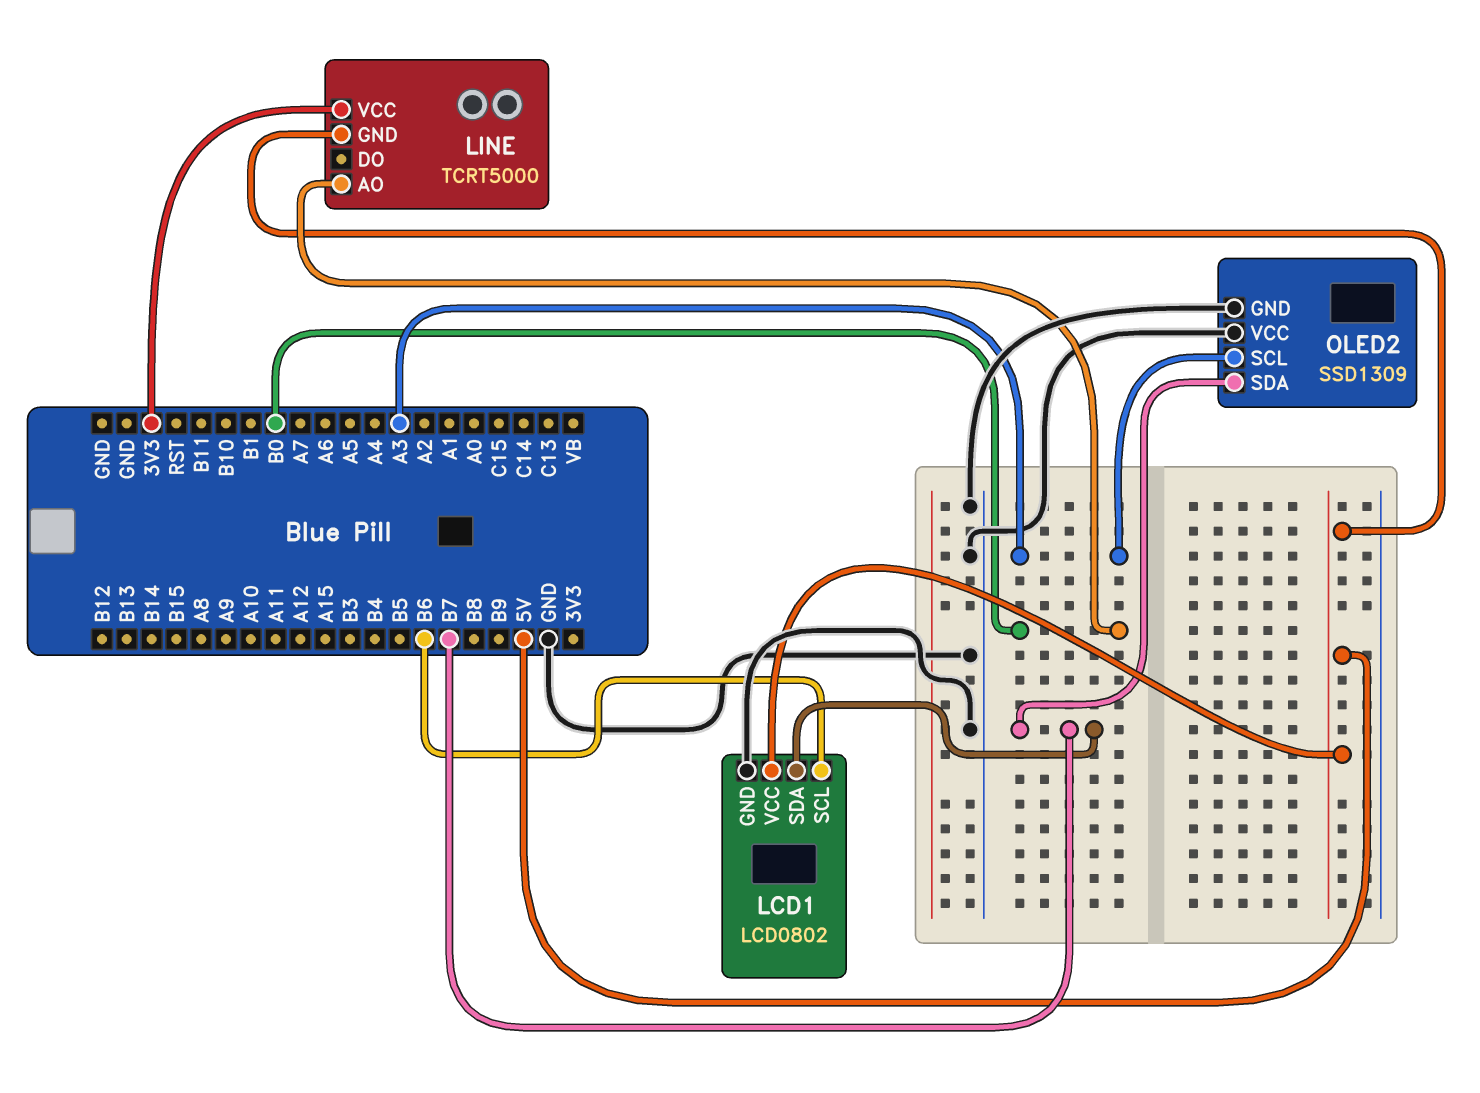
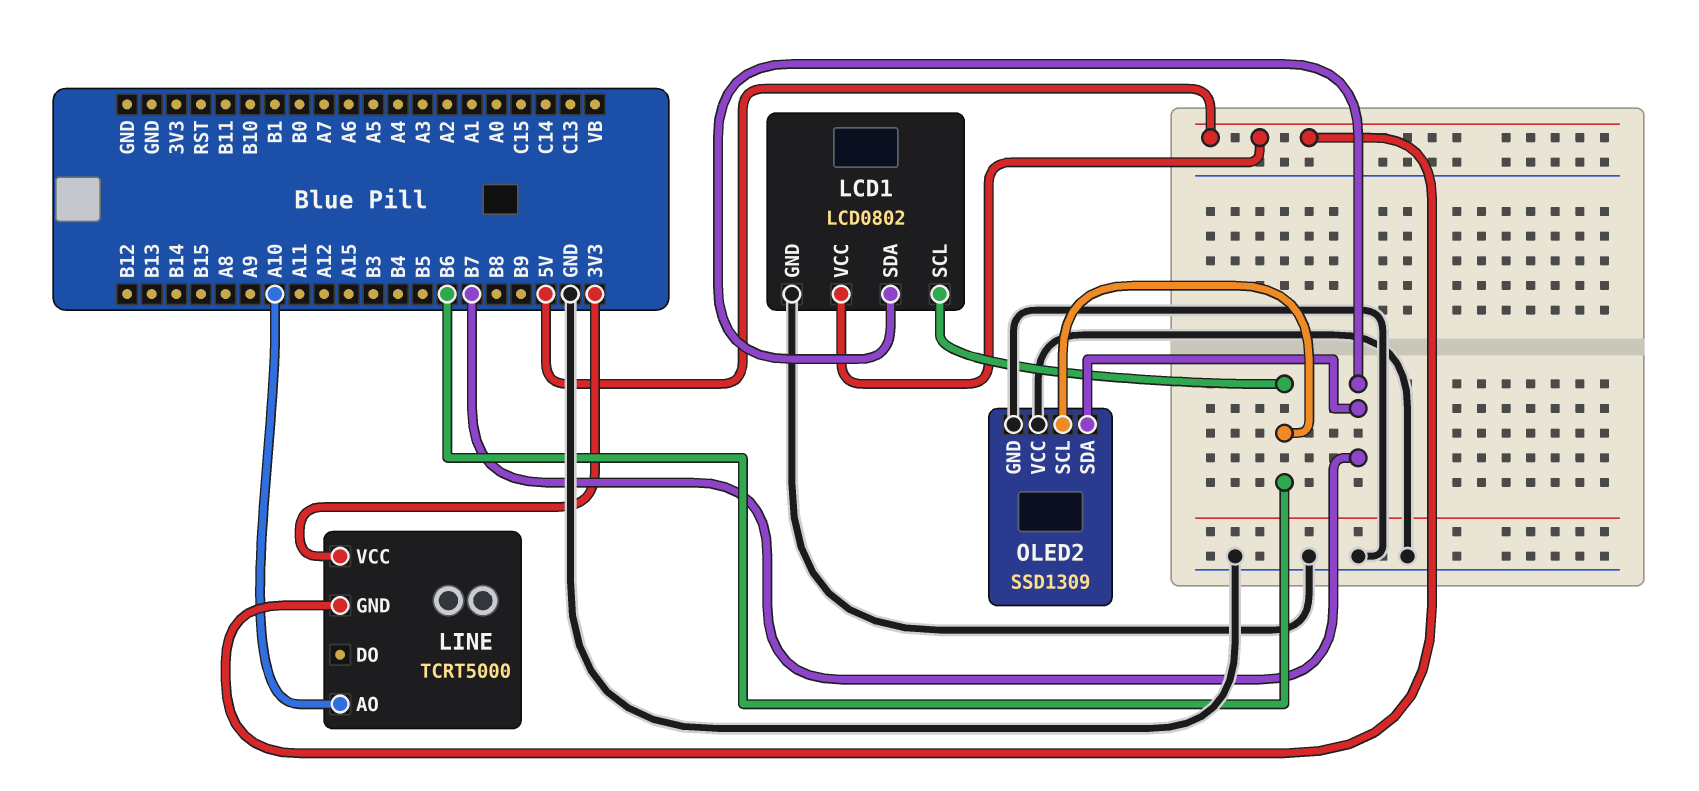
LINE pin AO: B0 -> A10
OLED2 pin SCL: A3 -> B6

